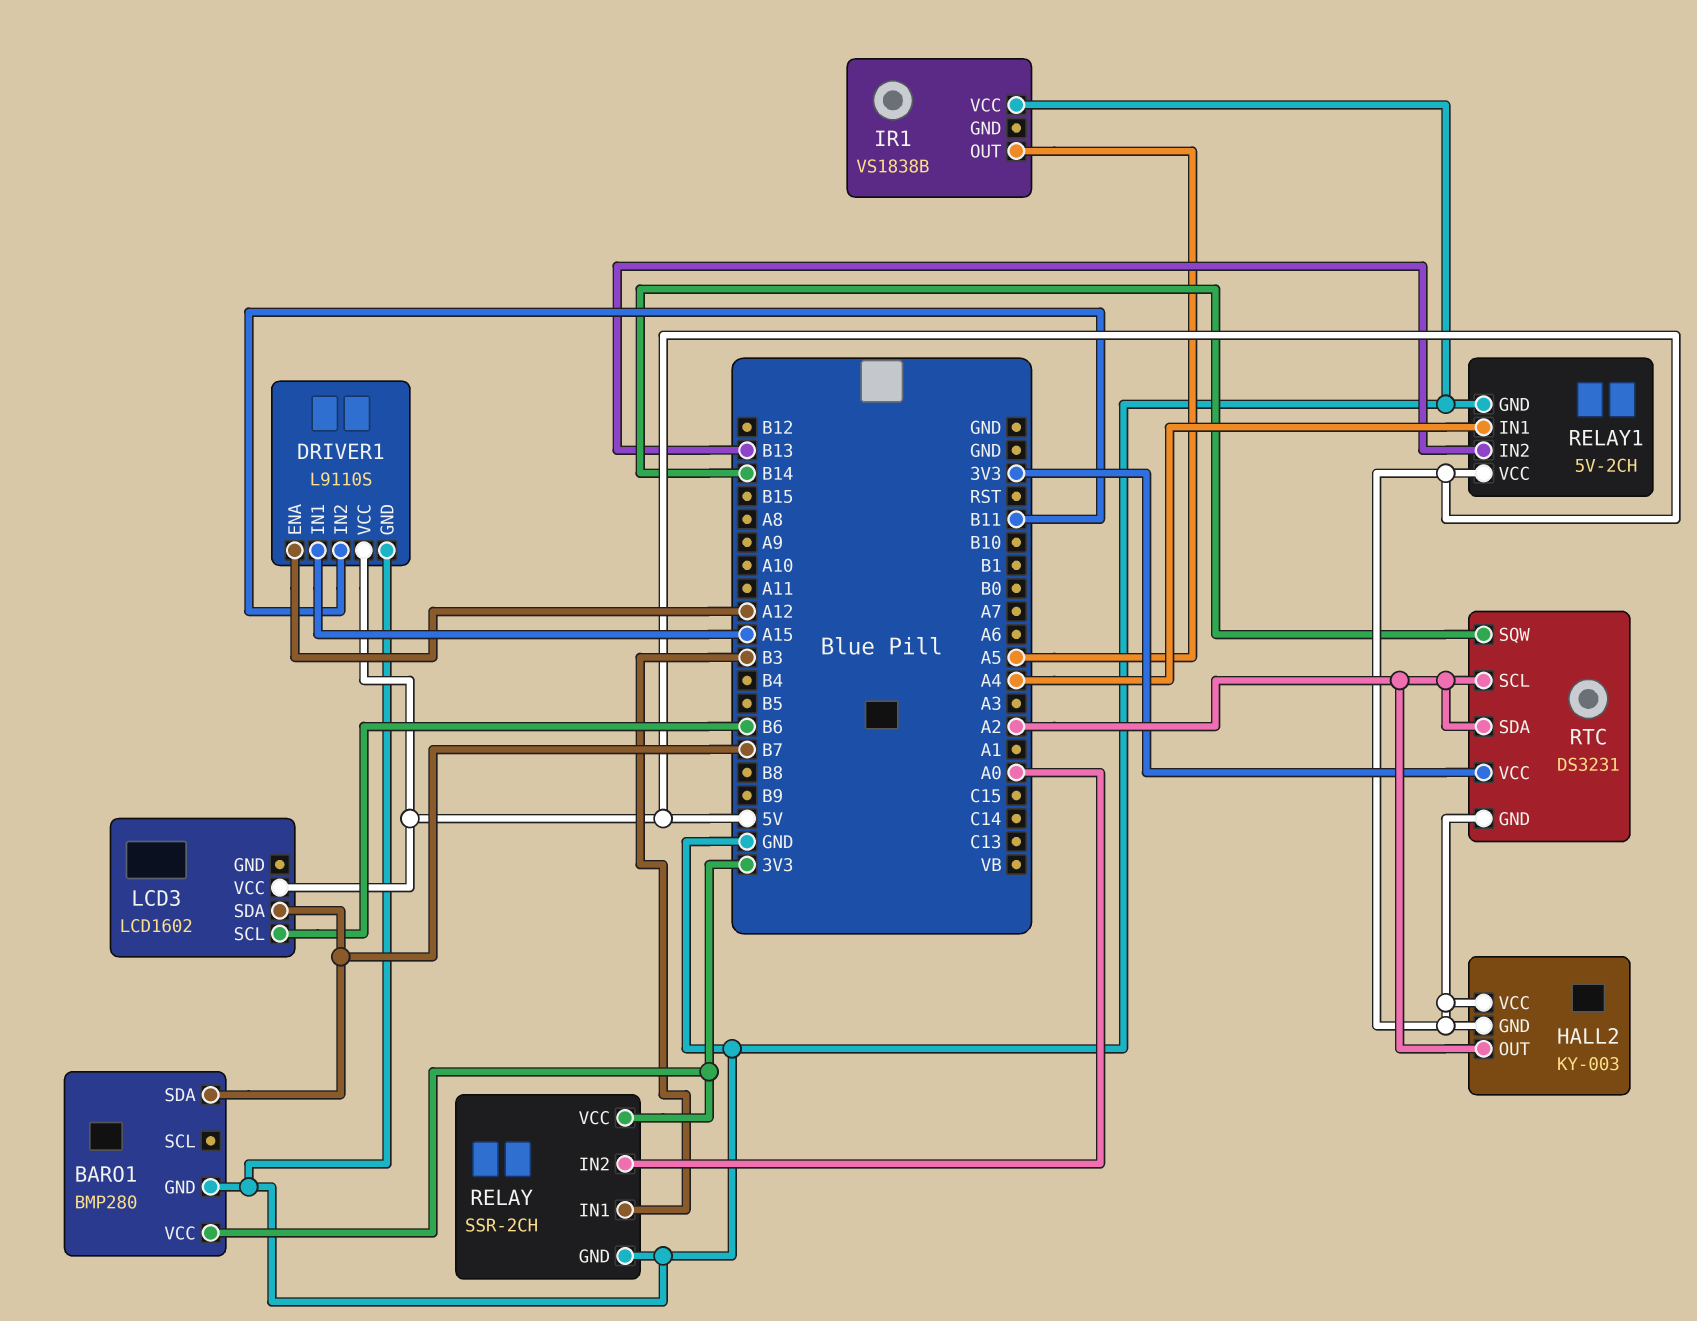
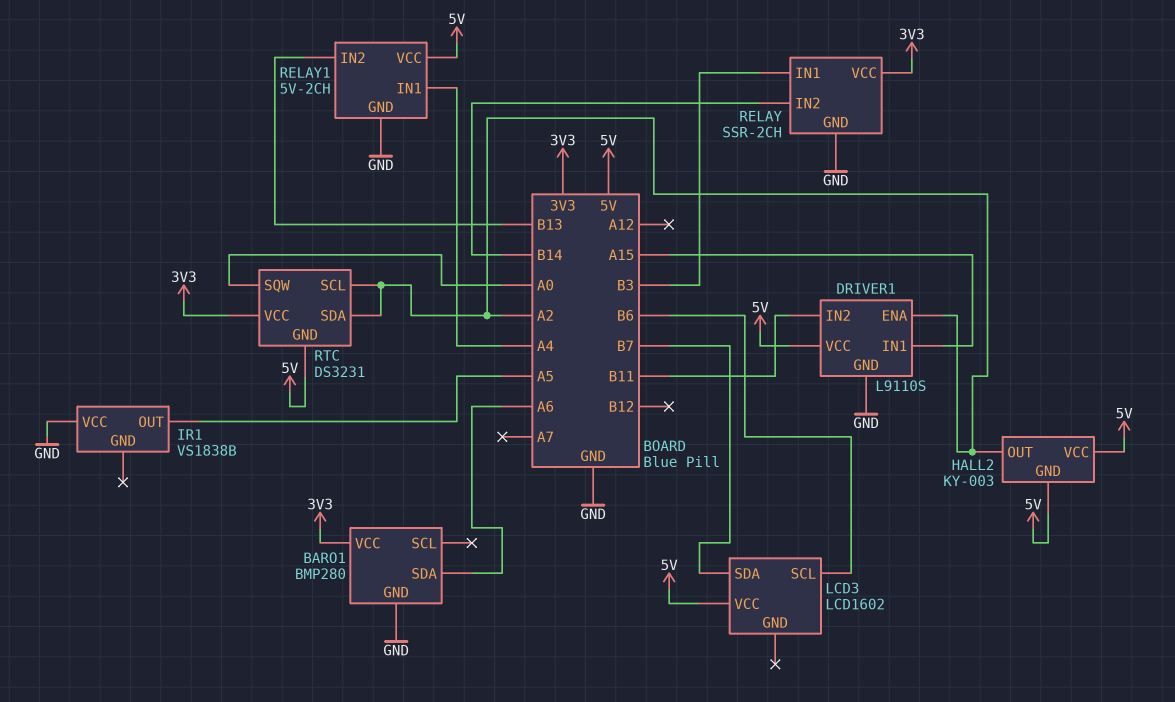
BARO1 pin SDA: B7 -> A6
DRIVER1 pin ENA: A12 -> A2
RELAY pin IN2: A0 -> B14
RTC pin SQW: B14 -> A0

